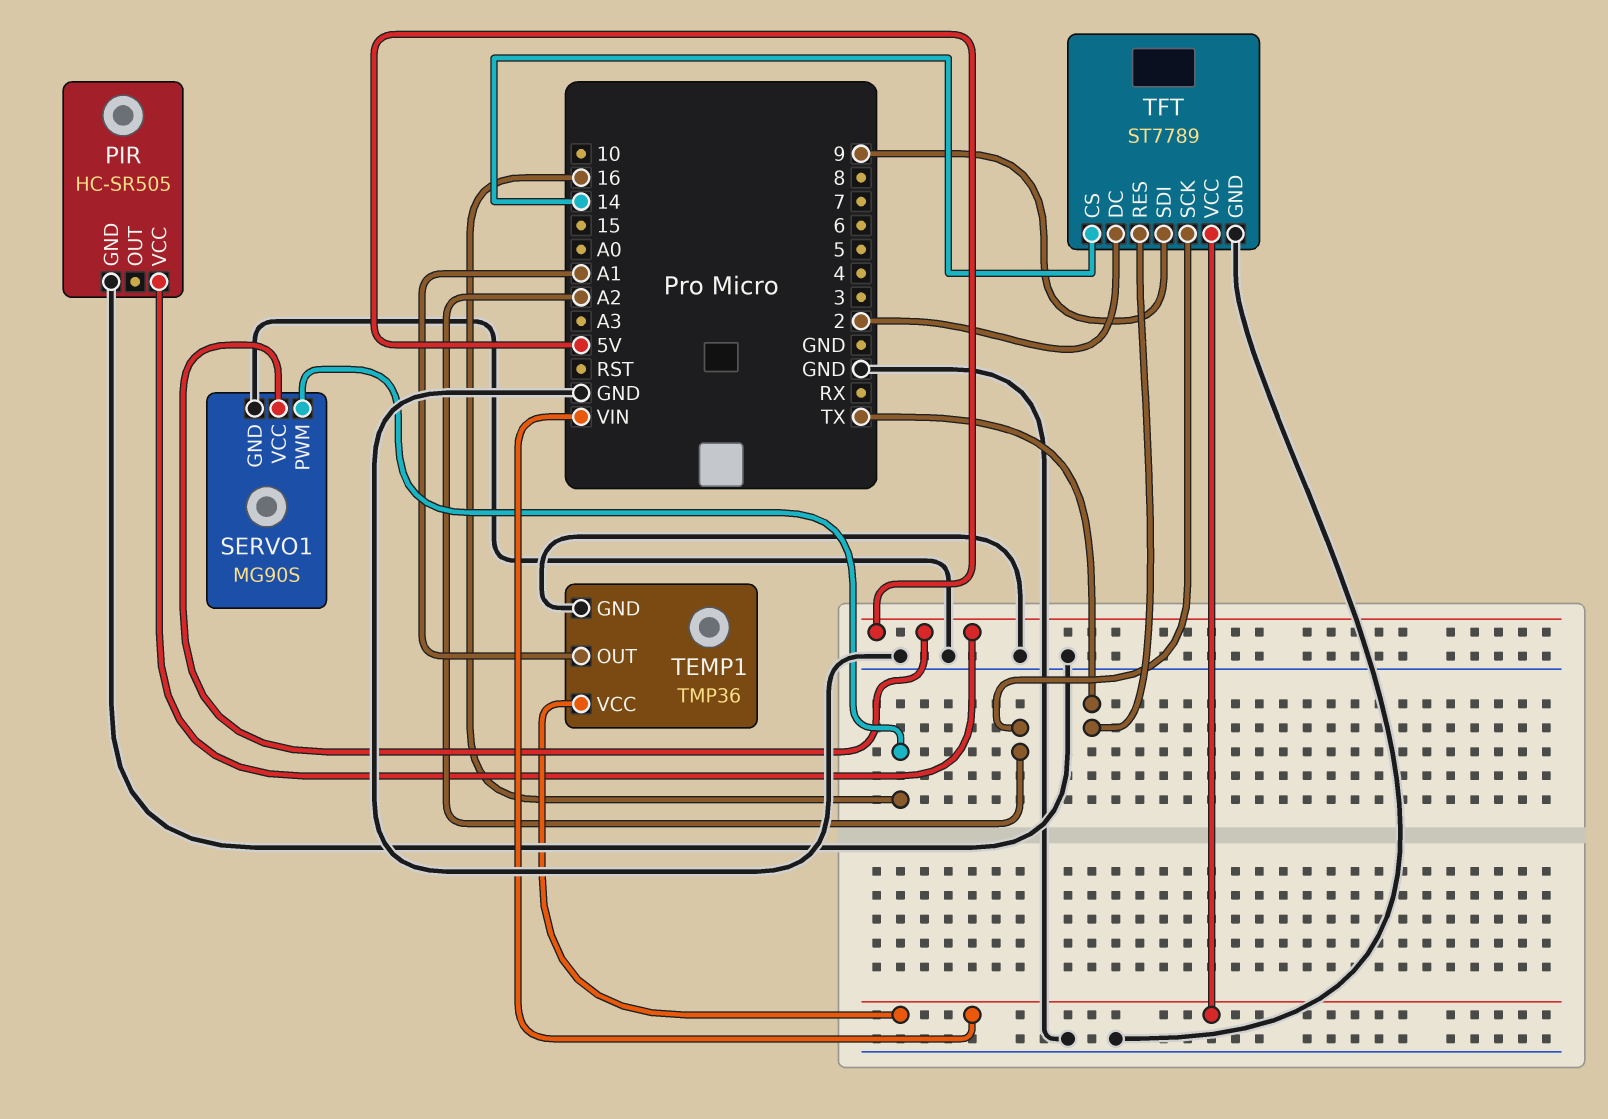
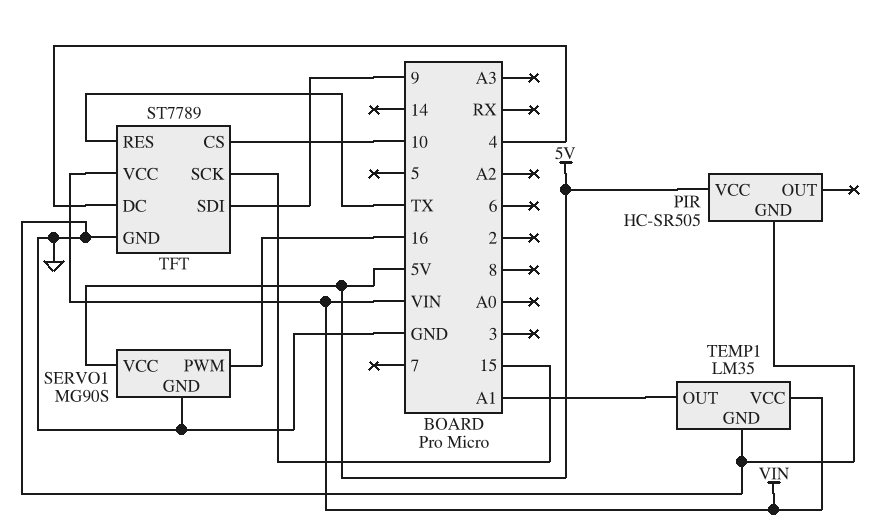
TEMP1: TMP36 -> LM35
TFT pin CS: 14 -> 10
TFT pin DC: 2 -> 4
TFT pin SCK: A2 -> 15

